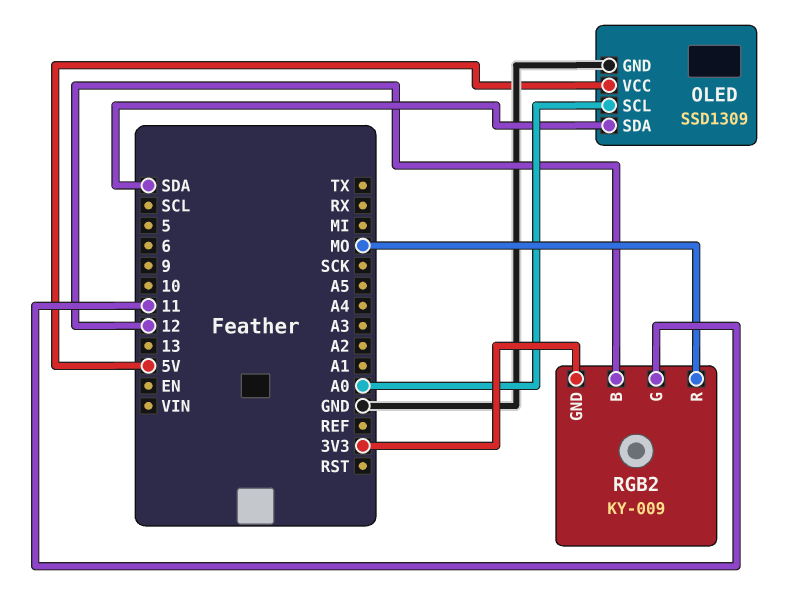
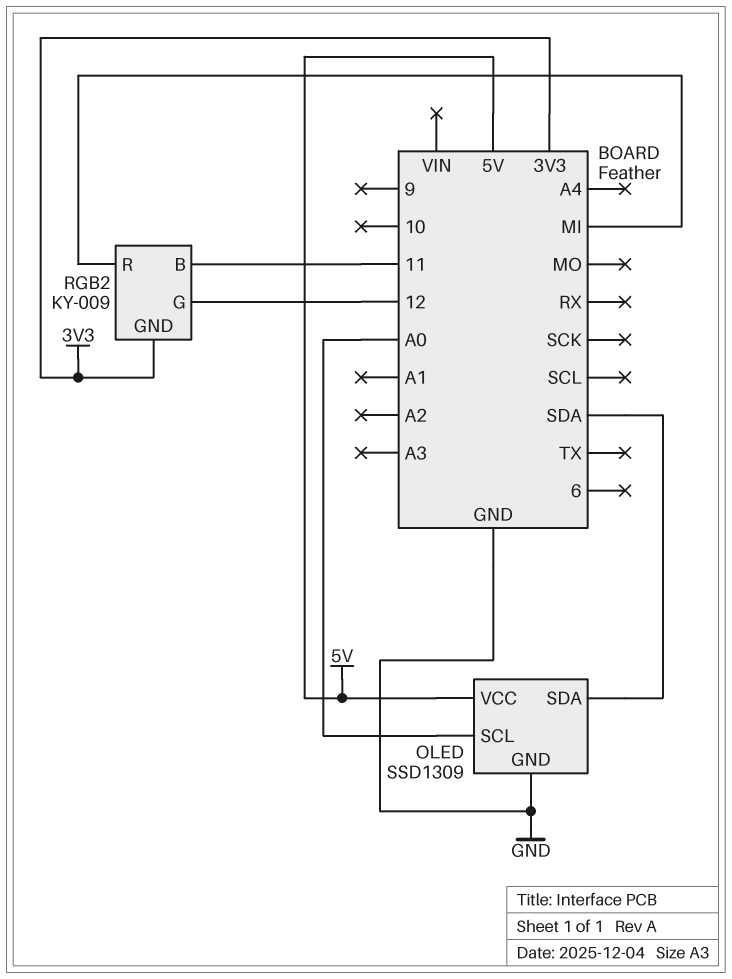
RGB2 pin B: 12 -> 11
RGB2 pin G: 11 -> 12
RGB2 pin R: MO -> MI

